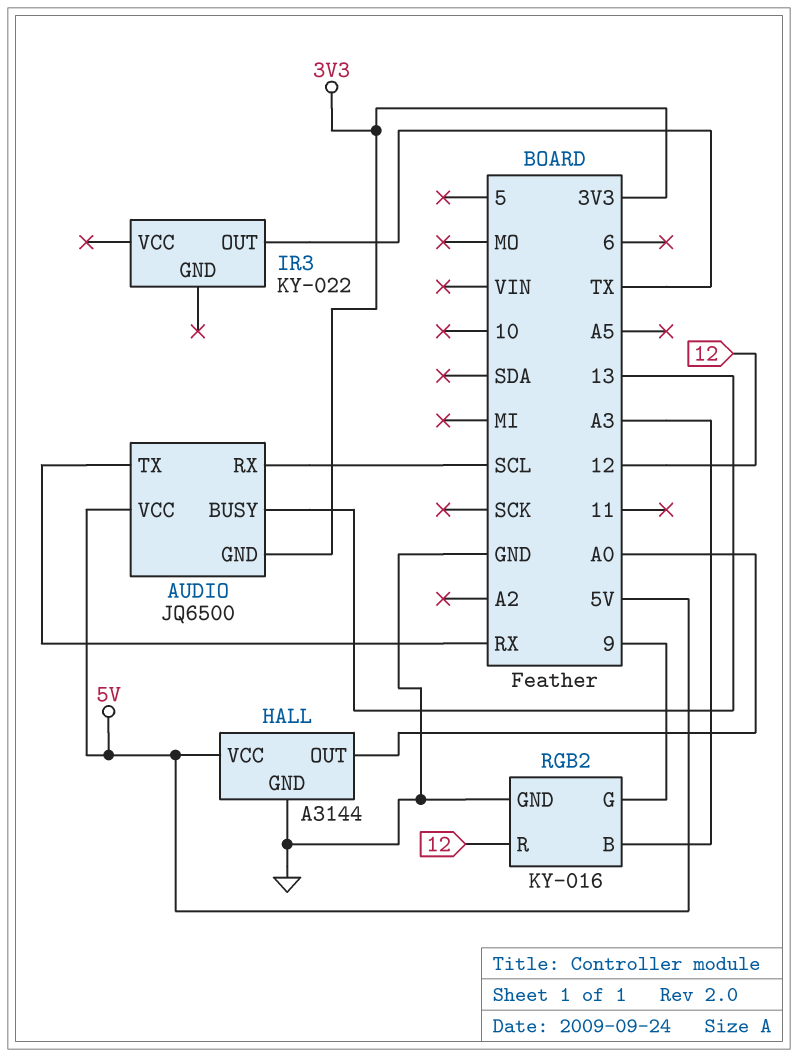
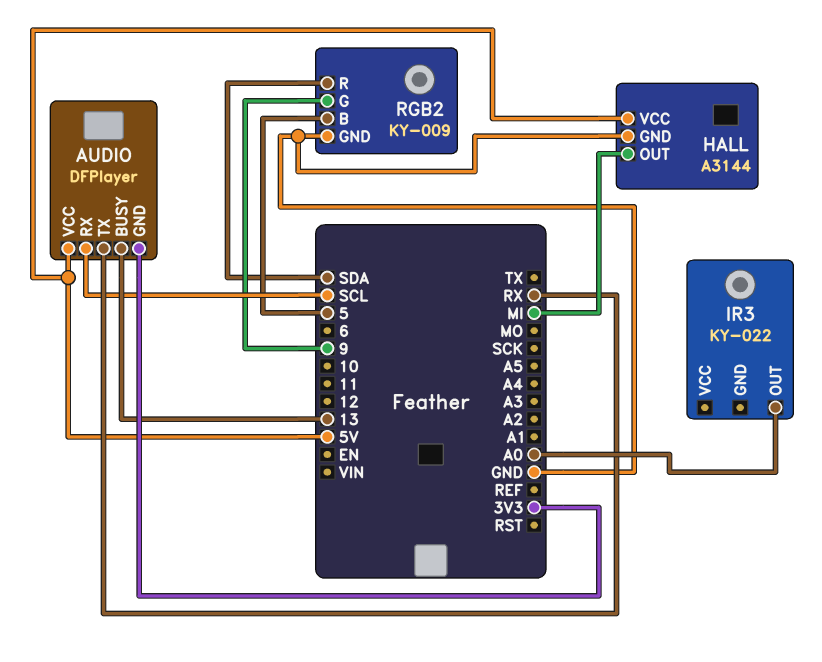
AUDIO: JQ6500 -> DFPlayer
HALL pin OUT: A0 -> MI
IR3 pin OUT: TX -> A0
RGB2: KY-016 -> KY-009
RGB2 pin B: A3 -> 5
RGB2 pin R: 12 -> SDA

